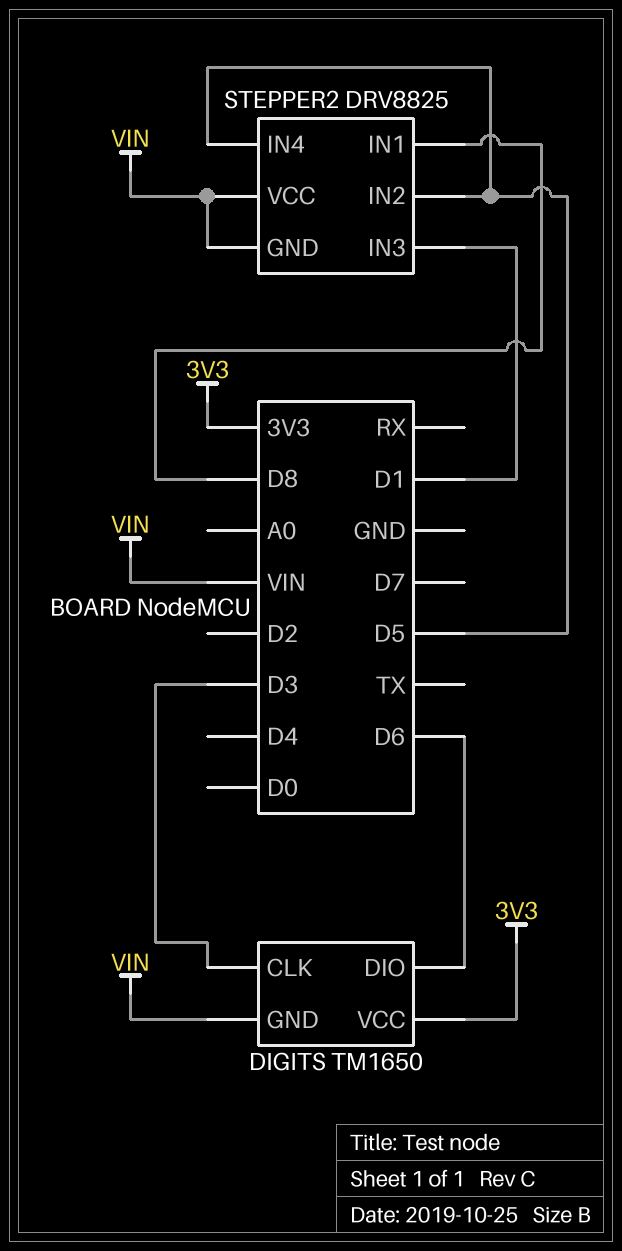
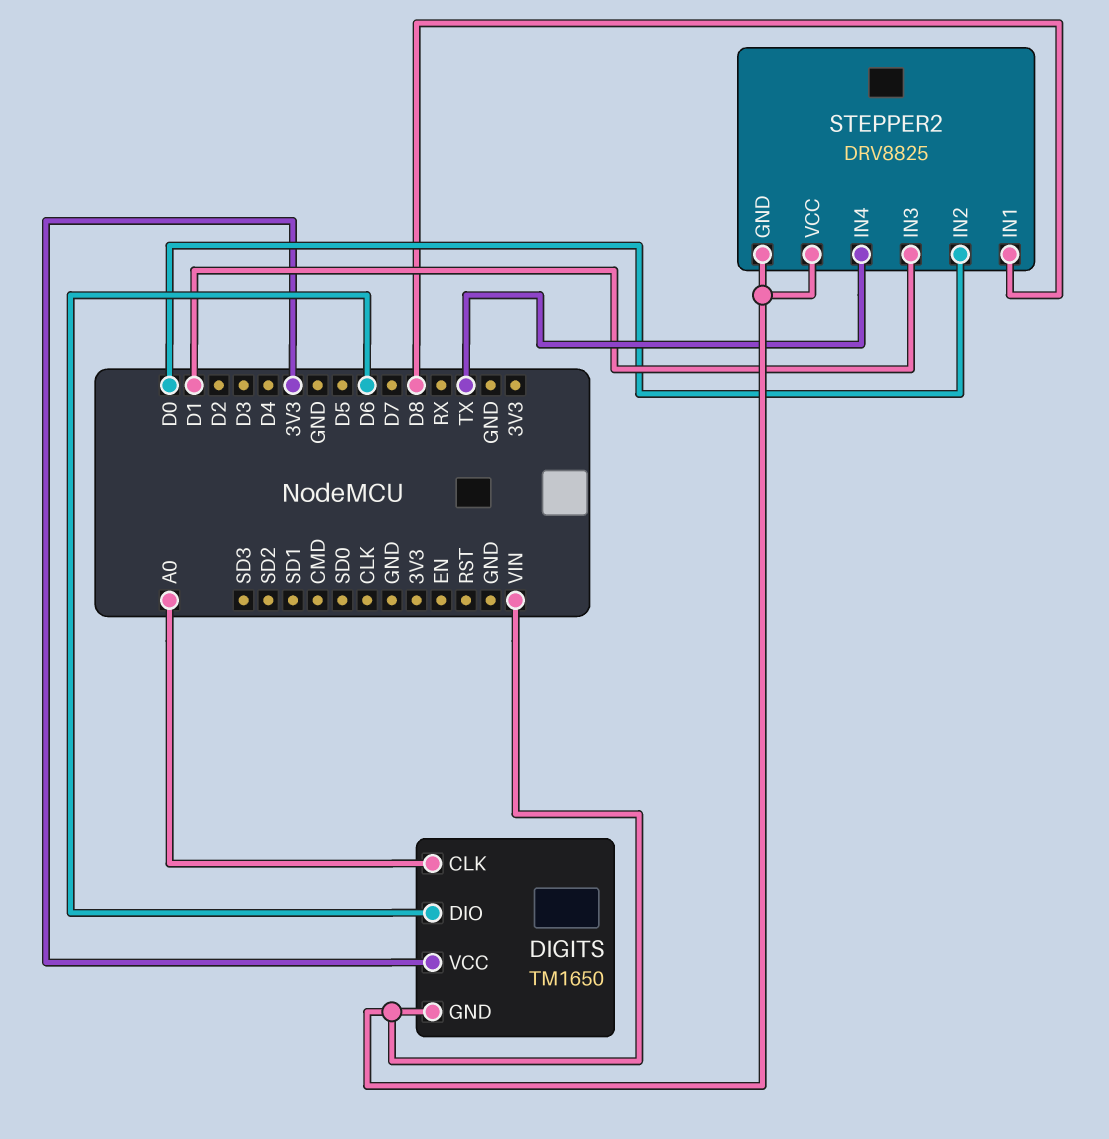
DIGITS pin CLK: D3 -> A0
STEPPER2 pin IN2: D5 -> D0
STEPPER2 pin IN4: D5 -> TX

